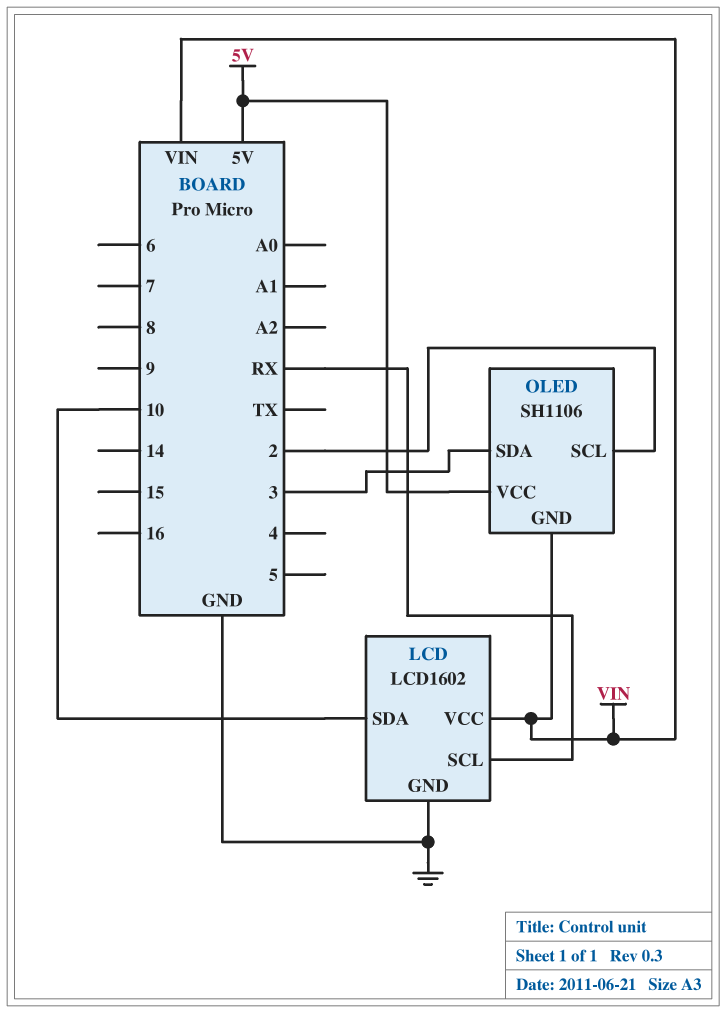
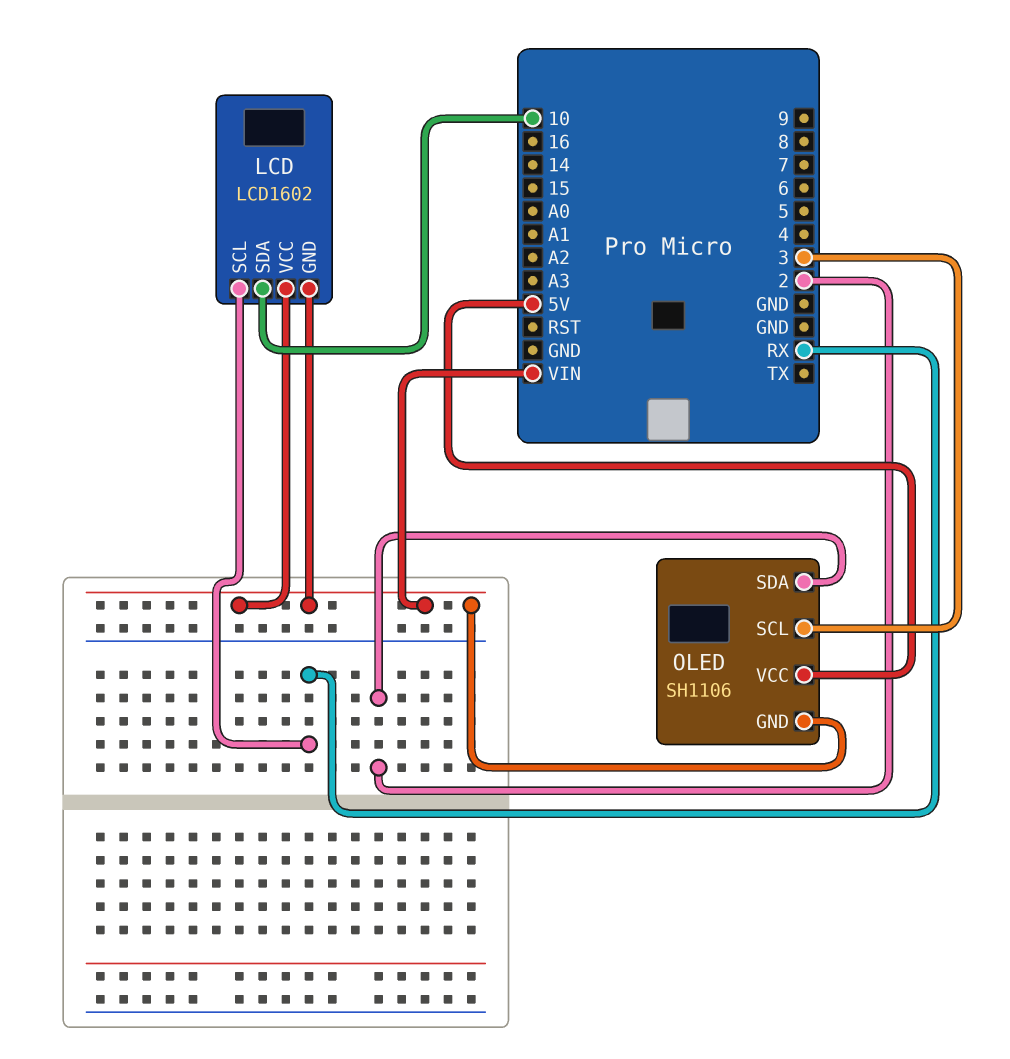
LCD pin GND: GND -> VIN
OLED pin SCL: 2 -> 3
OLED pin SDA: 3 -> 2

